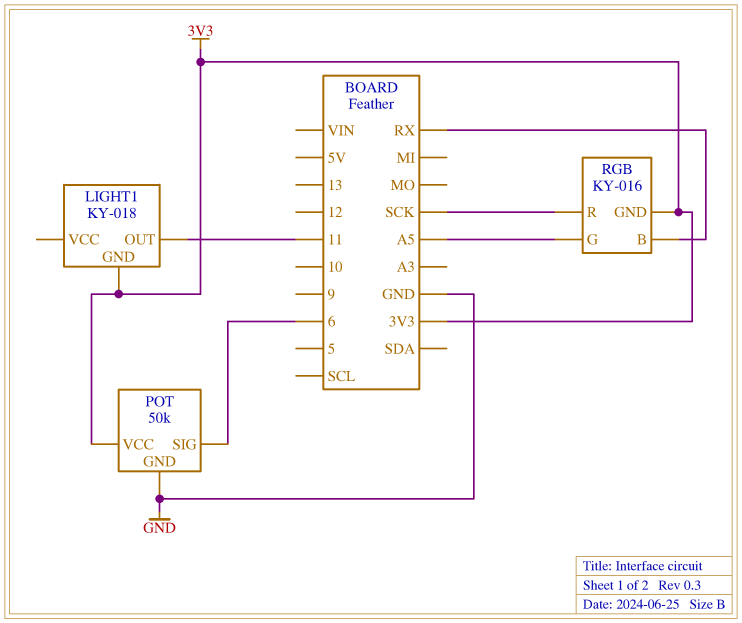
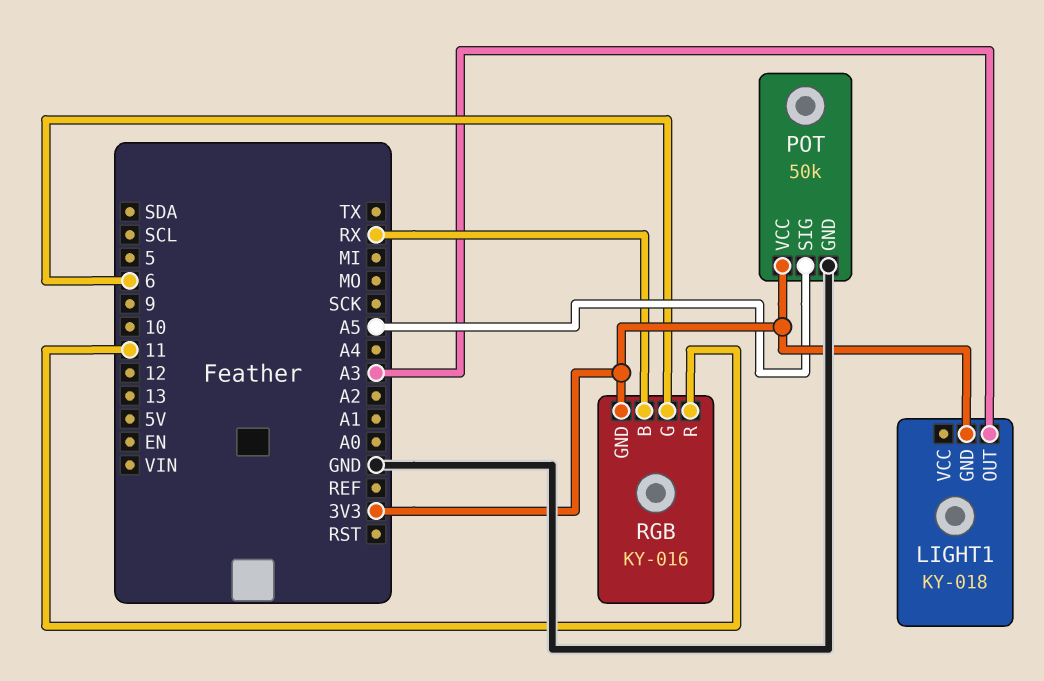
LIGHT1 pin OUT: 11 -> A3
POT pin SIG: 6 -> A5
RGB pin G: A5 -> 6
RGB pin R: SCK -> 11

